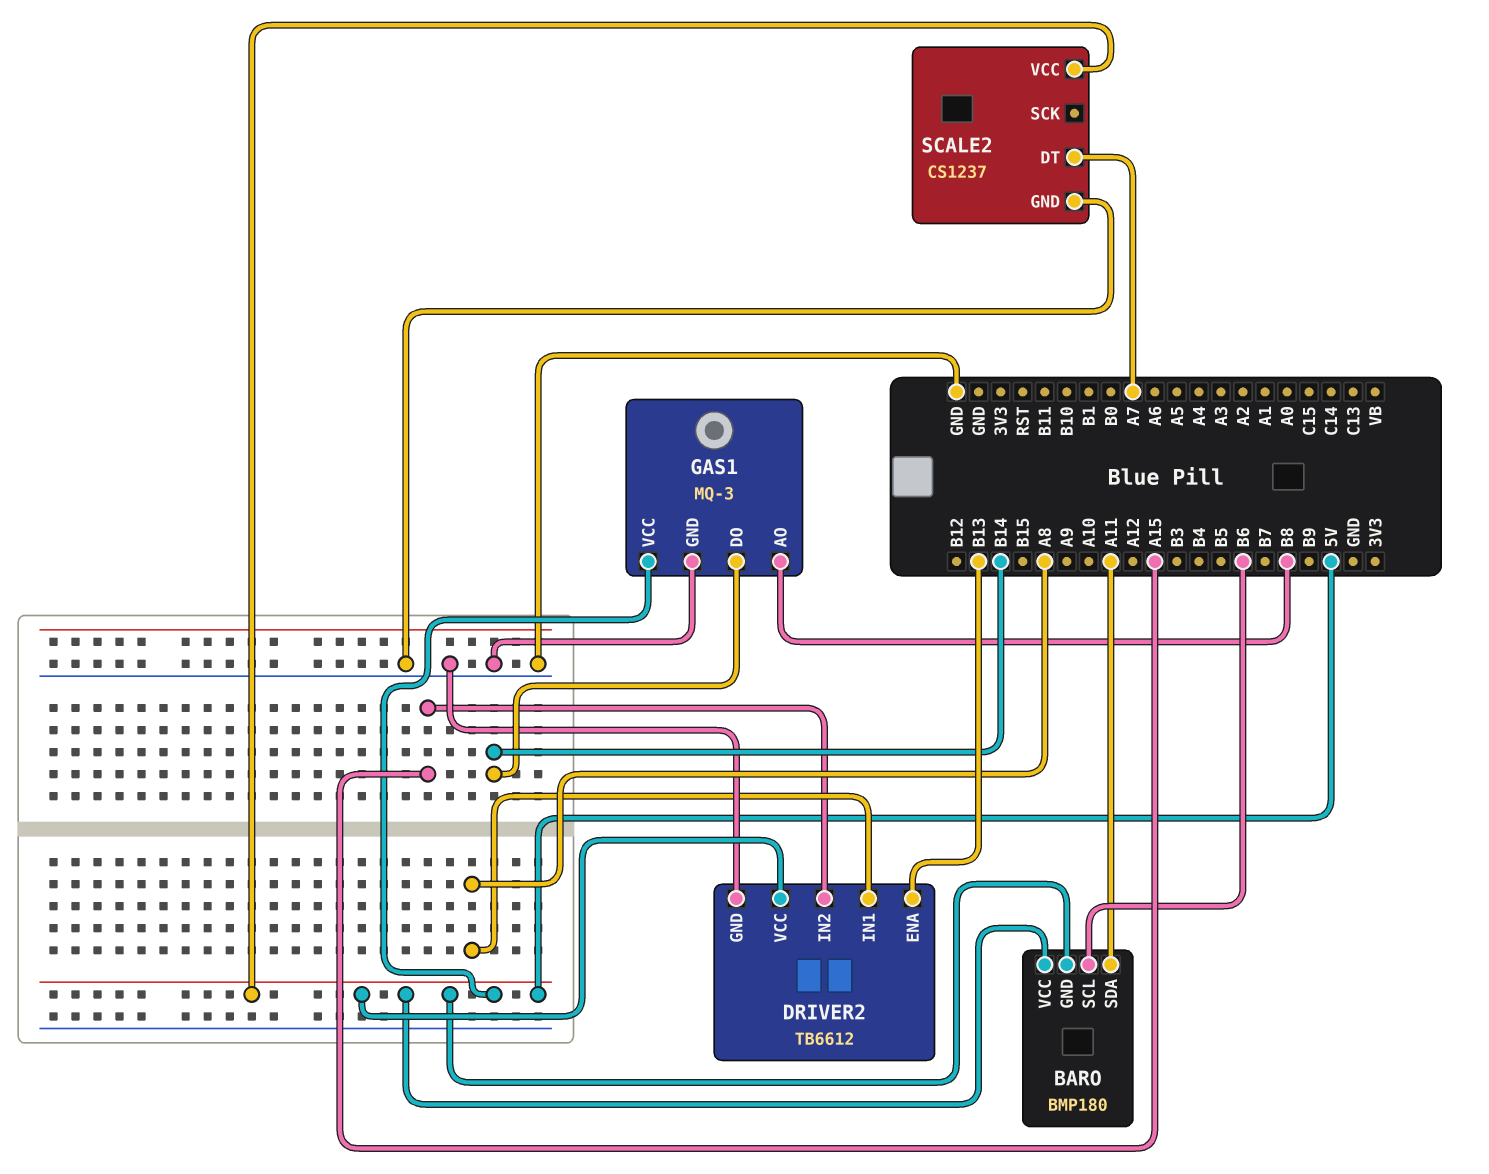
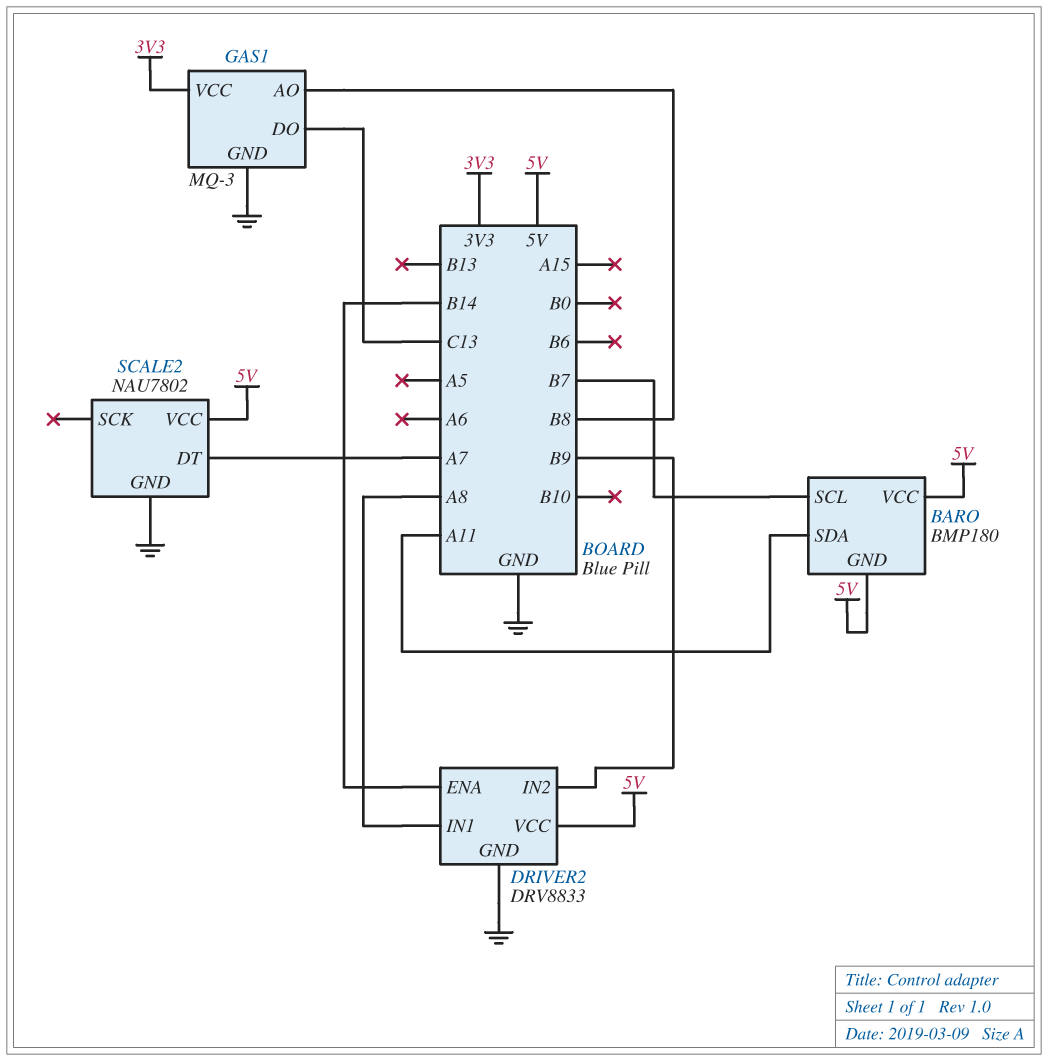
BARO pin SCL: B6 -> B7
DRIVER2: TB6612 -> DRV8833
DRIVER2 pin ENA: B13 -> B14
DRIVER2 pin IN2: A15 -> B9
GAS1 pin DO: B14 -> C13
GAS1 pin VCC: 5V -> 3V3
SCALE2: CS1237 -> NAU7802

